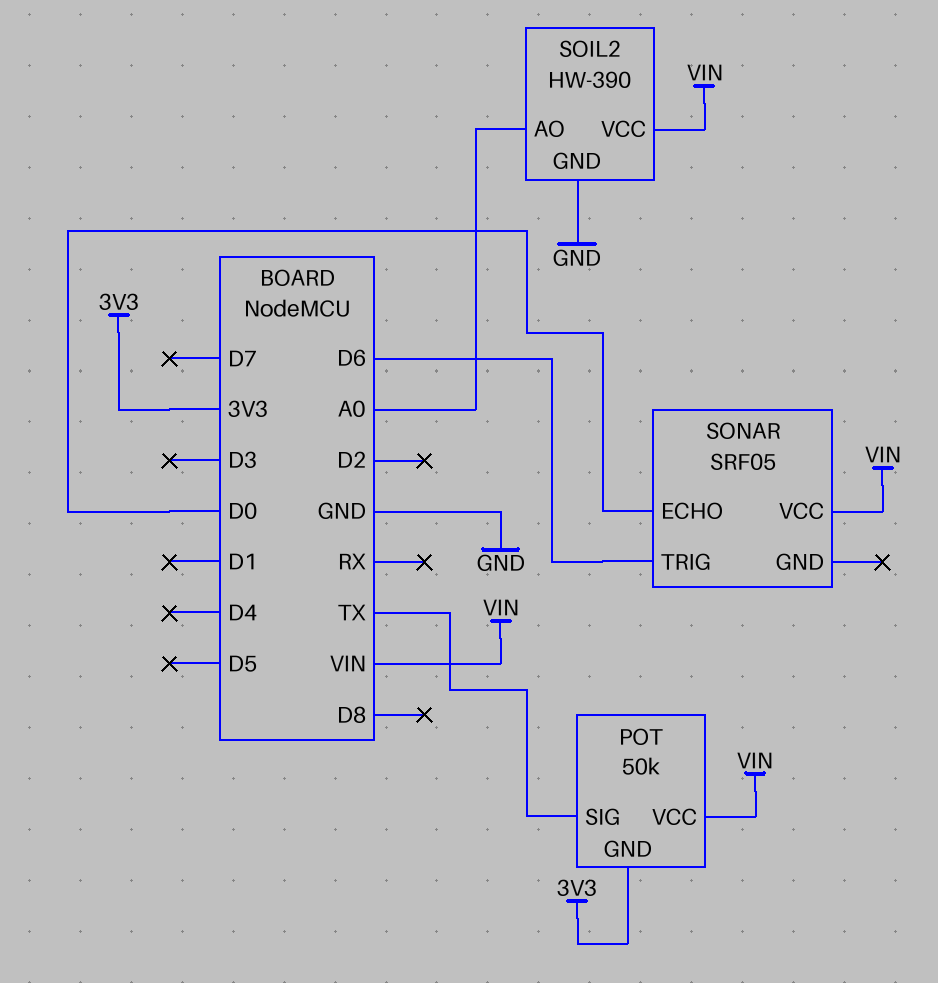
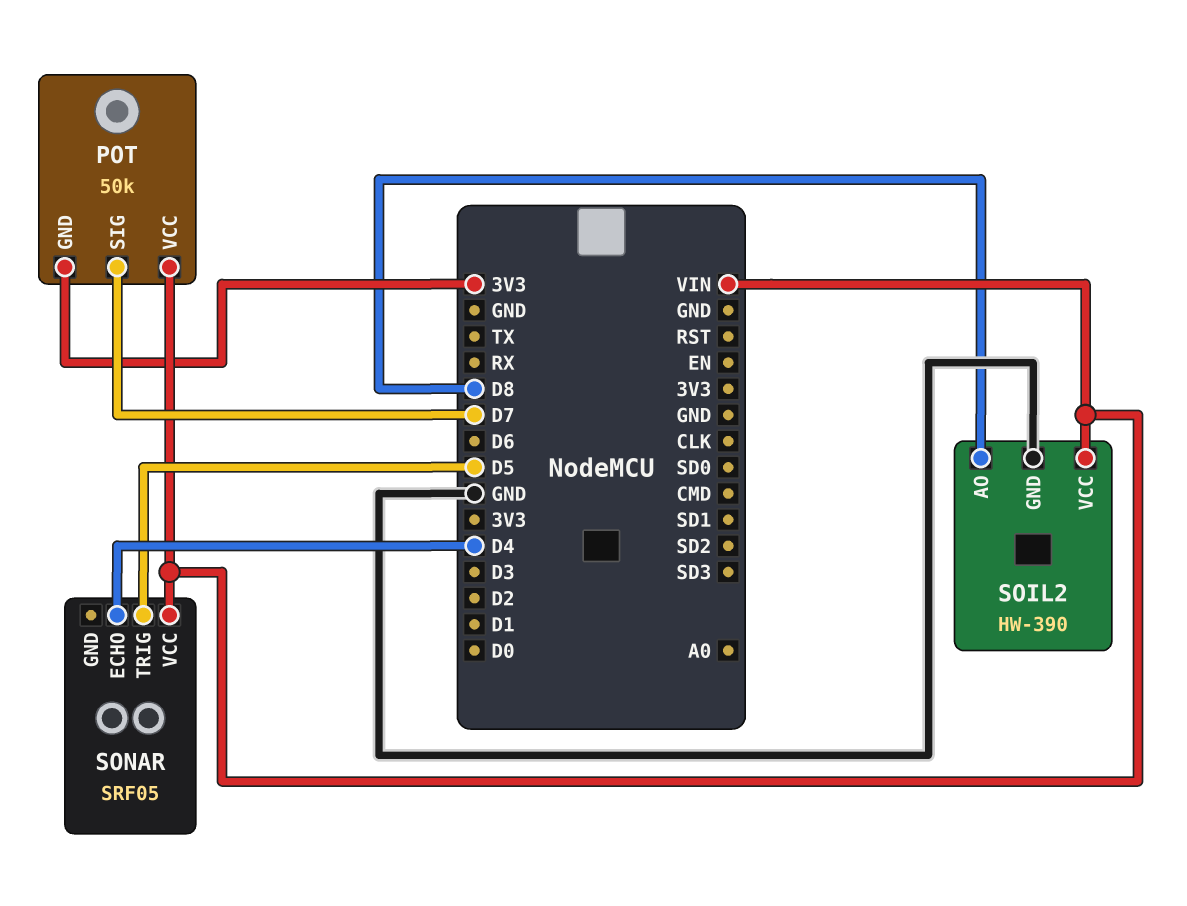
POT pin SIG: TX -> D7
SOIL2 pin AO: A0 -> D8
SONAR pin ECHO: D0 -> D4
SONAR pin TRIG: D6 -> D5

